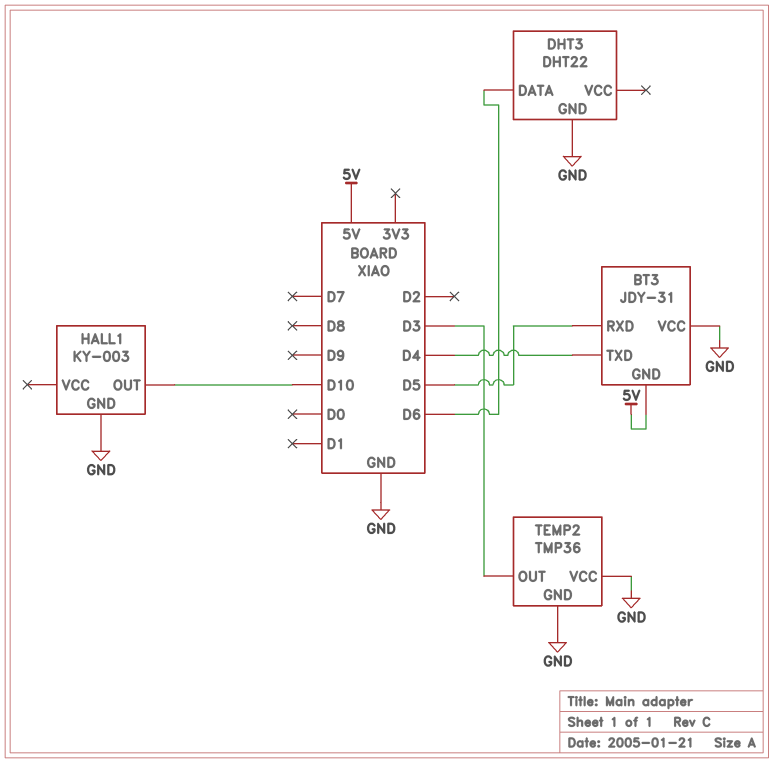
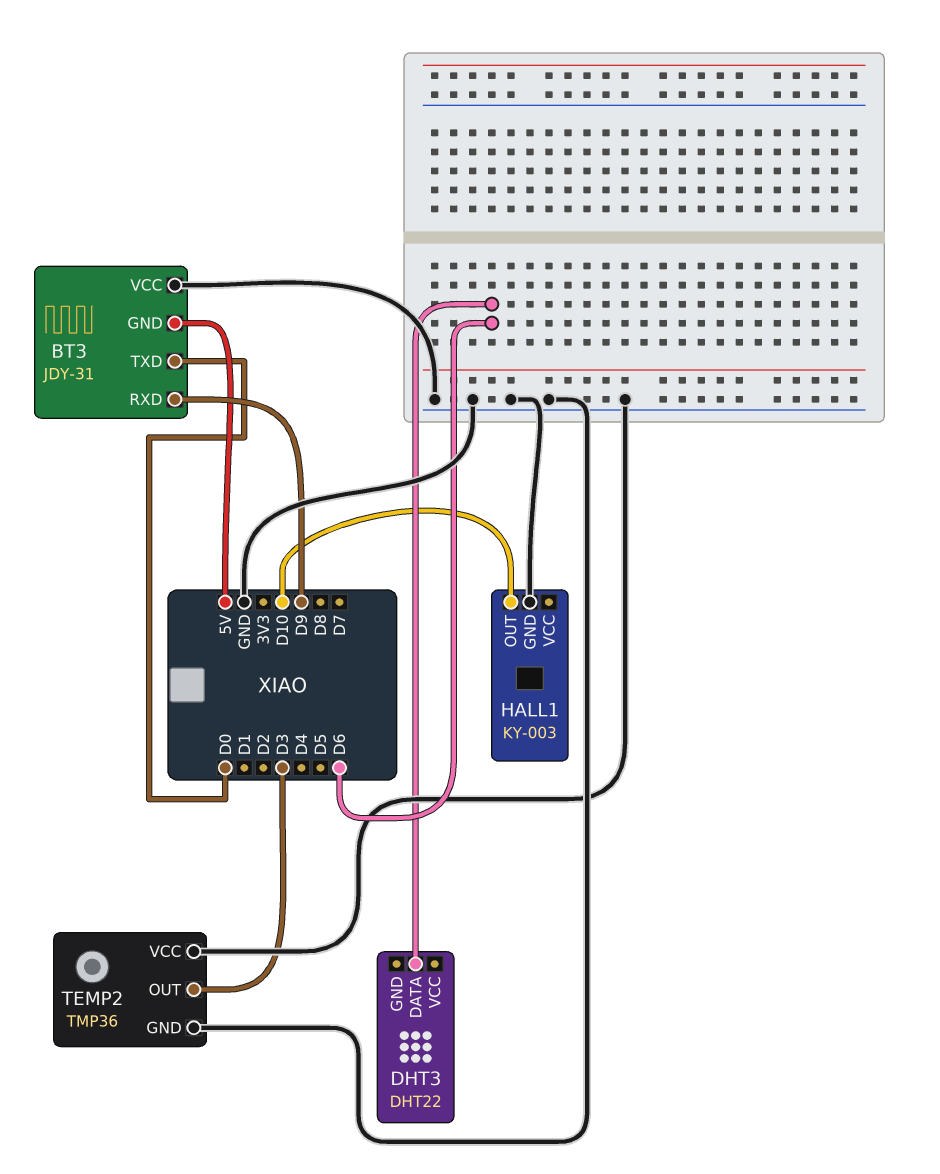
BT3 pin RXD: D5 -> D9
BT3 pin TXD: D4 -> D0
DHT3 pin GND: GND -> none

